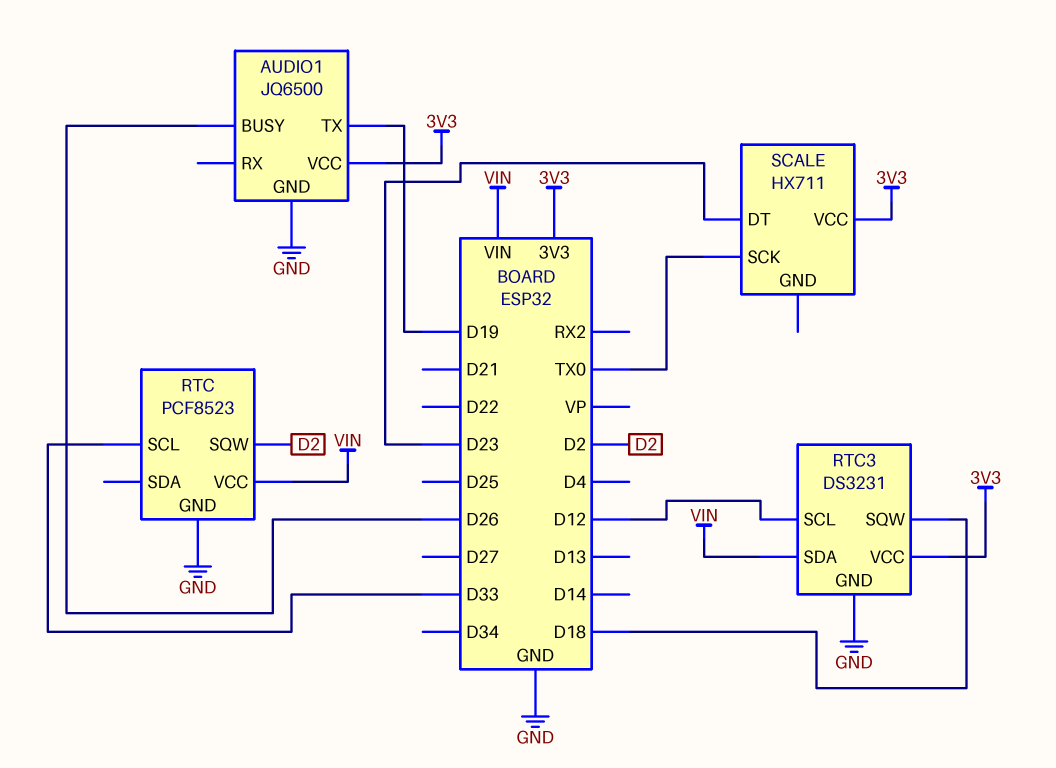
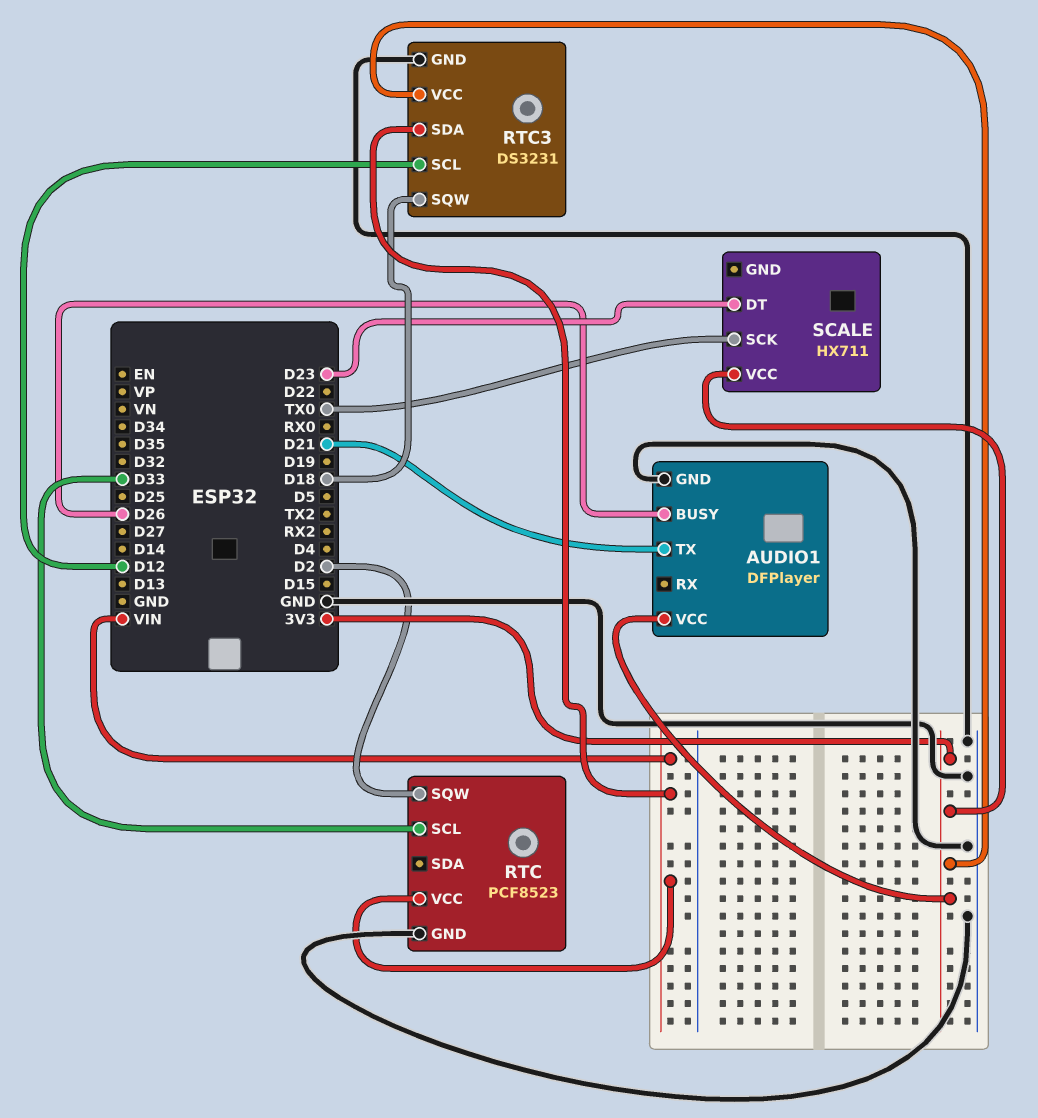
AUDIO1: JQ6500 -> DFPlayer
AUDIO1 pin TX: D19 -> D21

